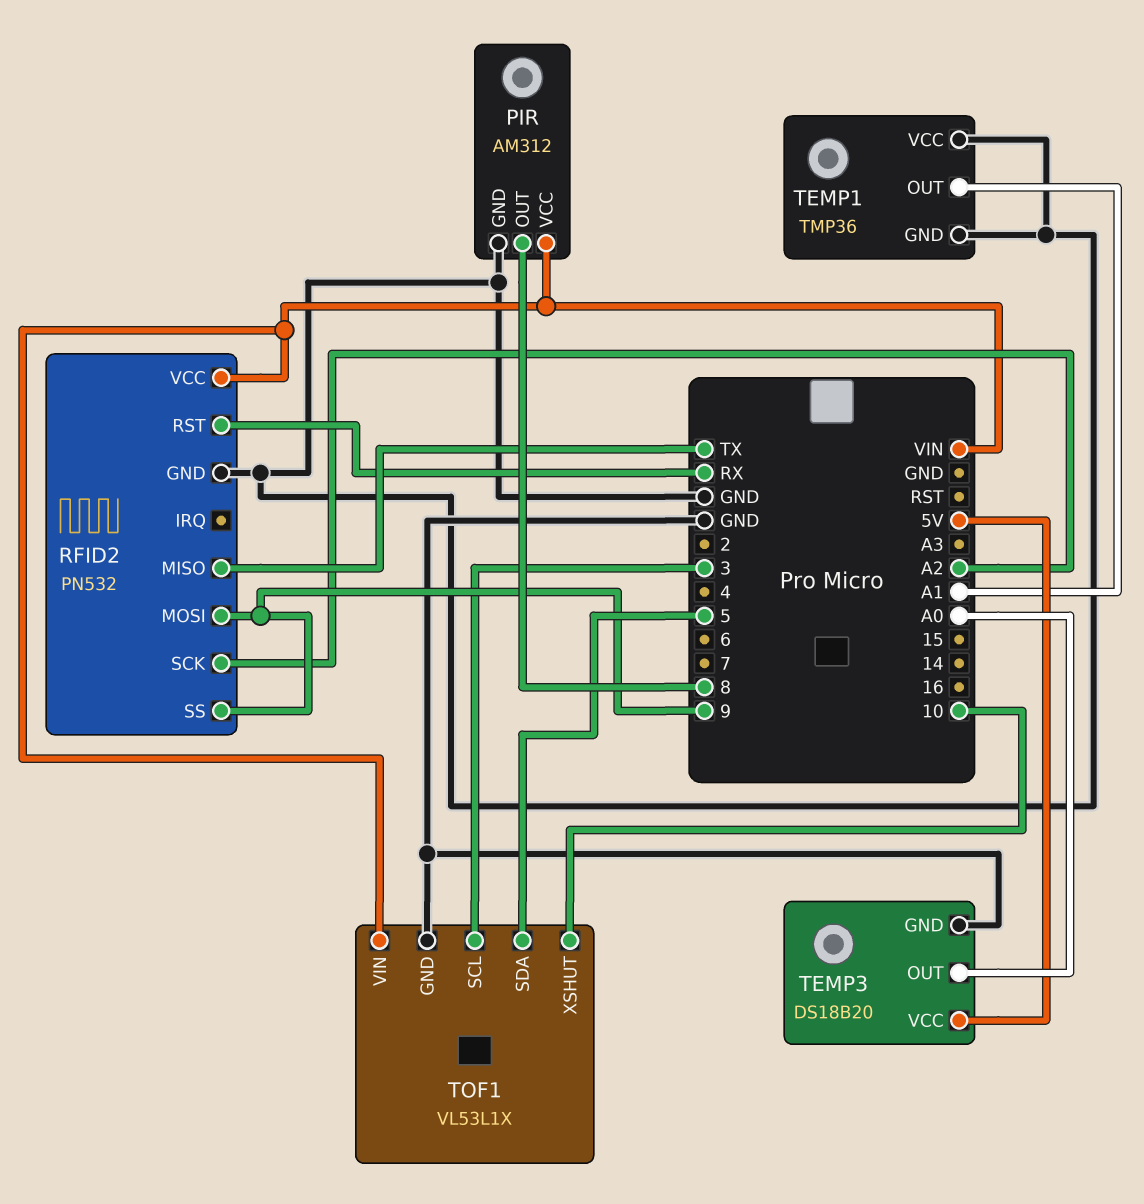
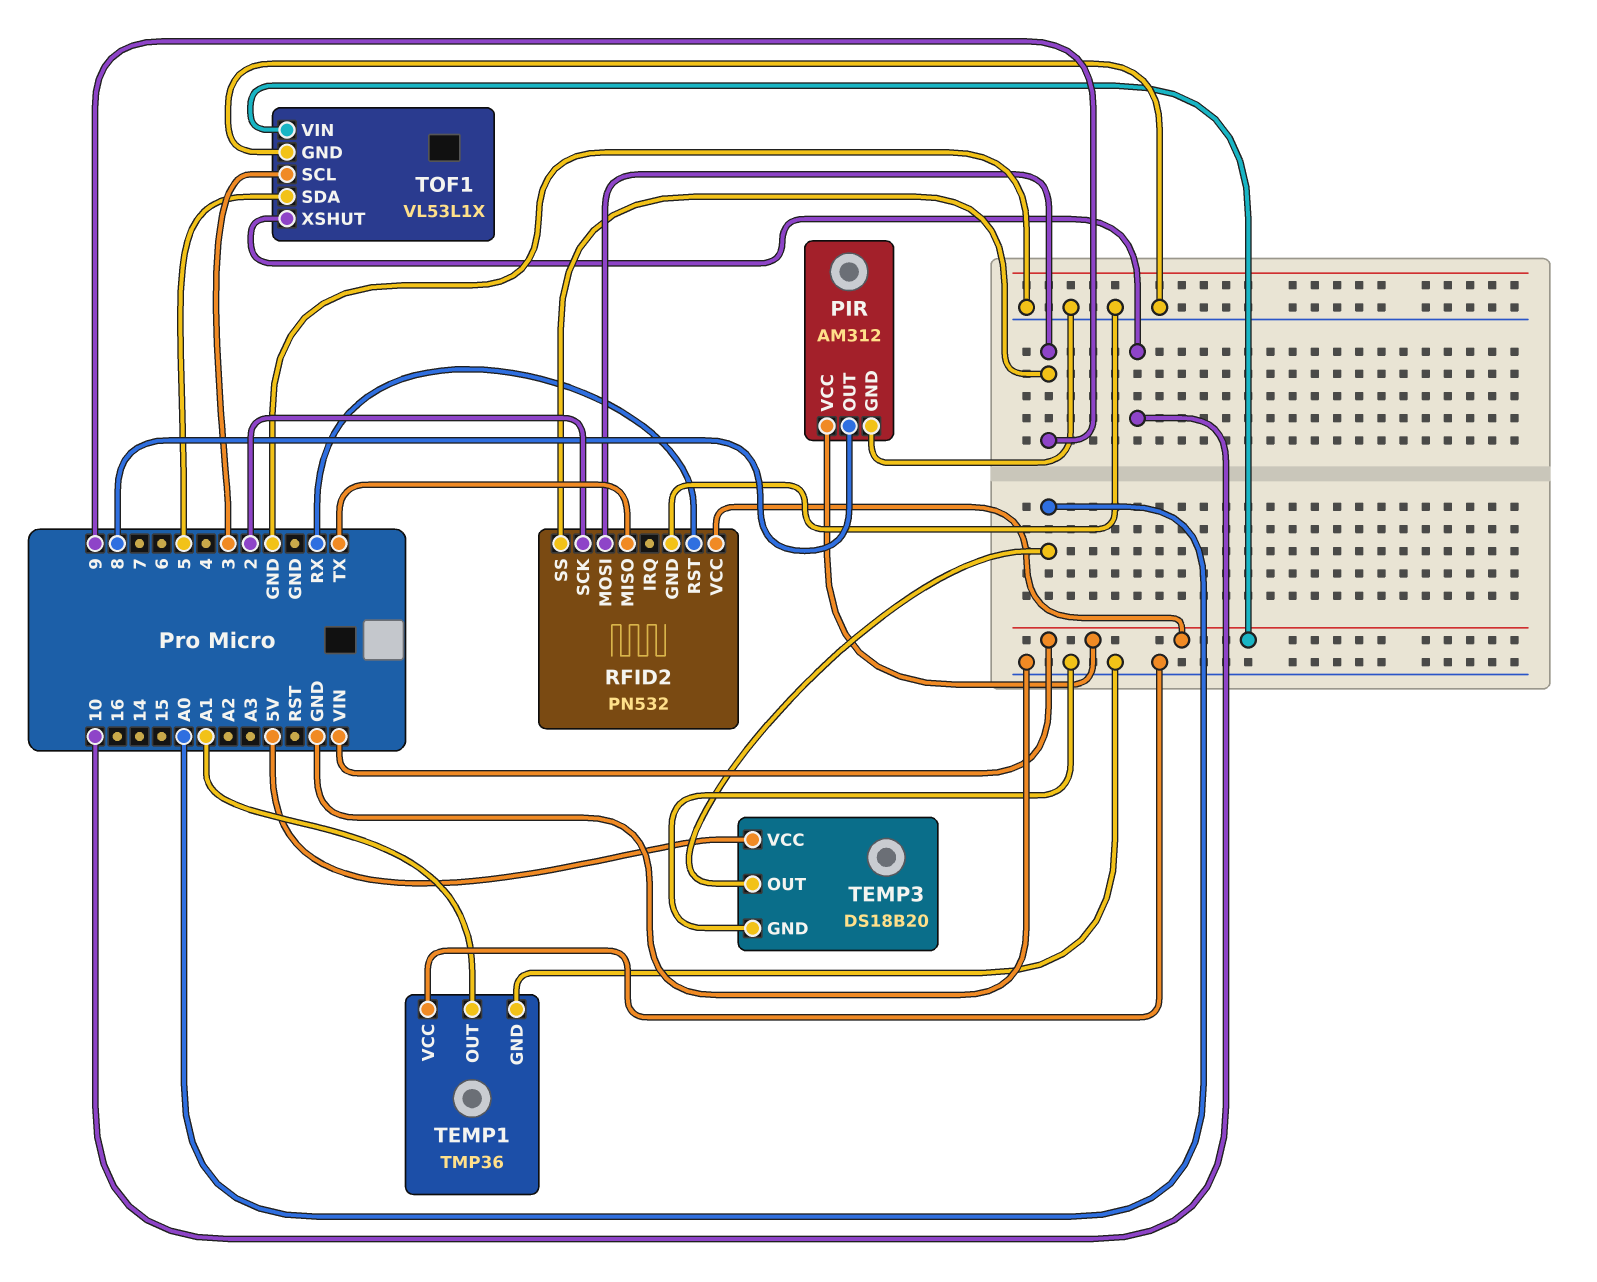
RFID2 pin SCK: A2 -> 2

